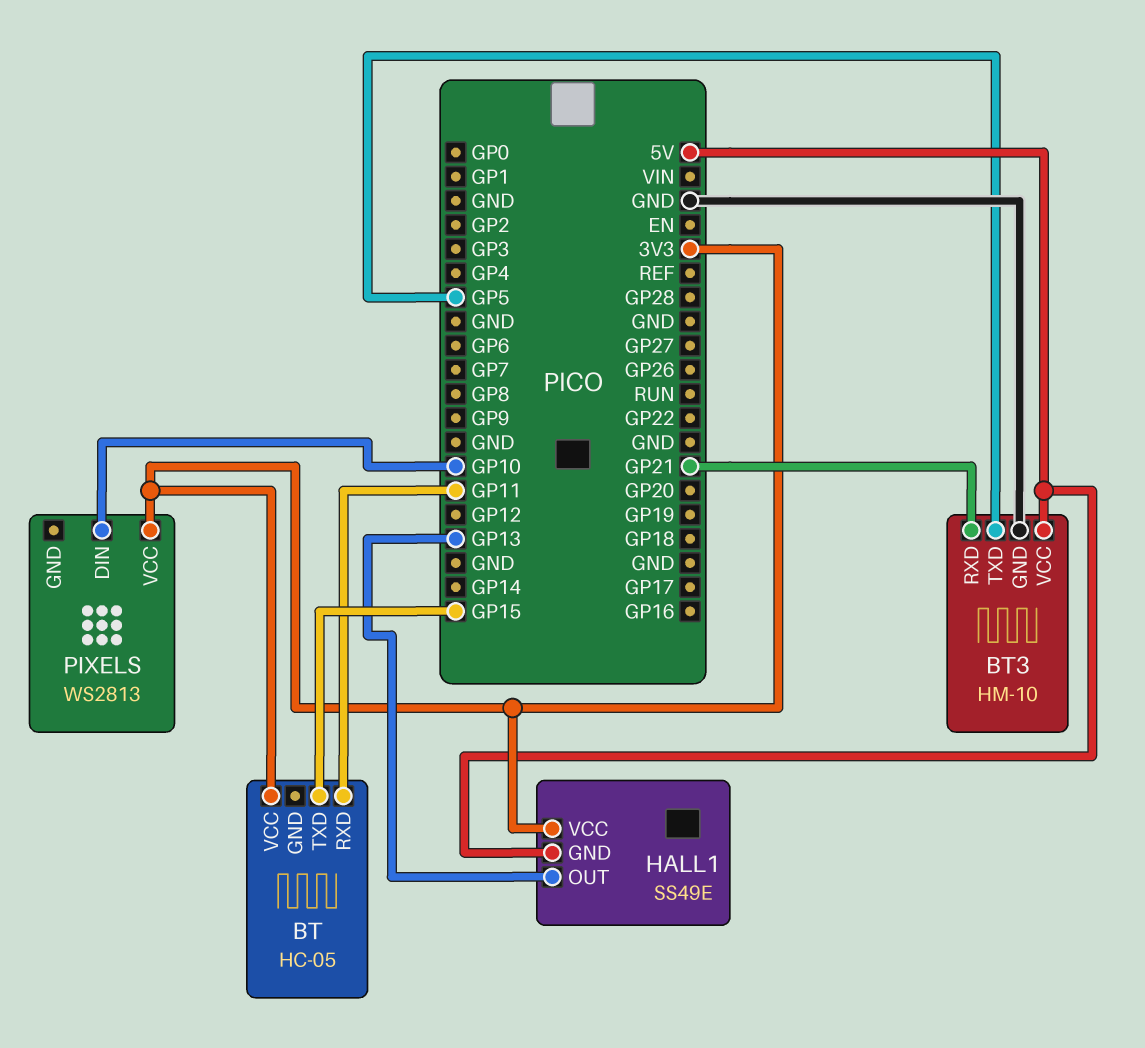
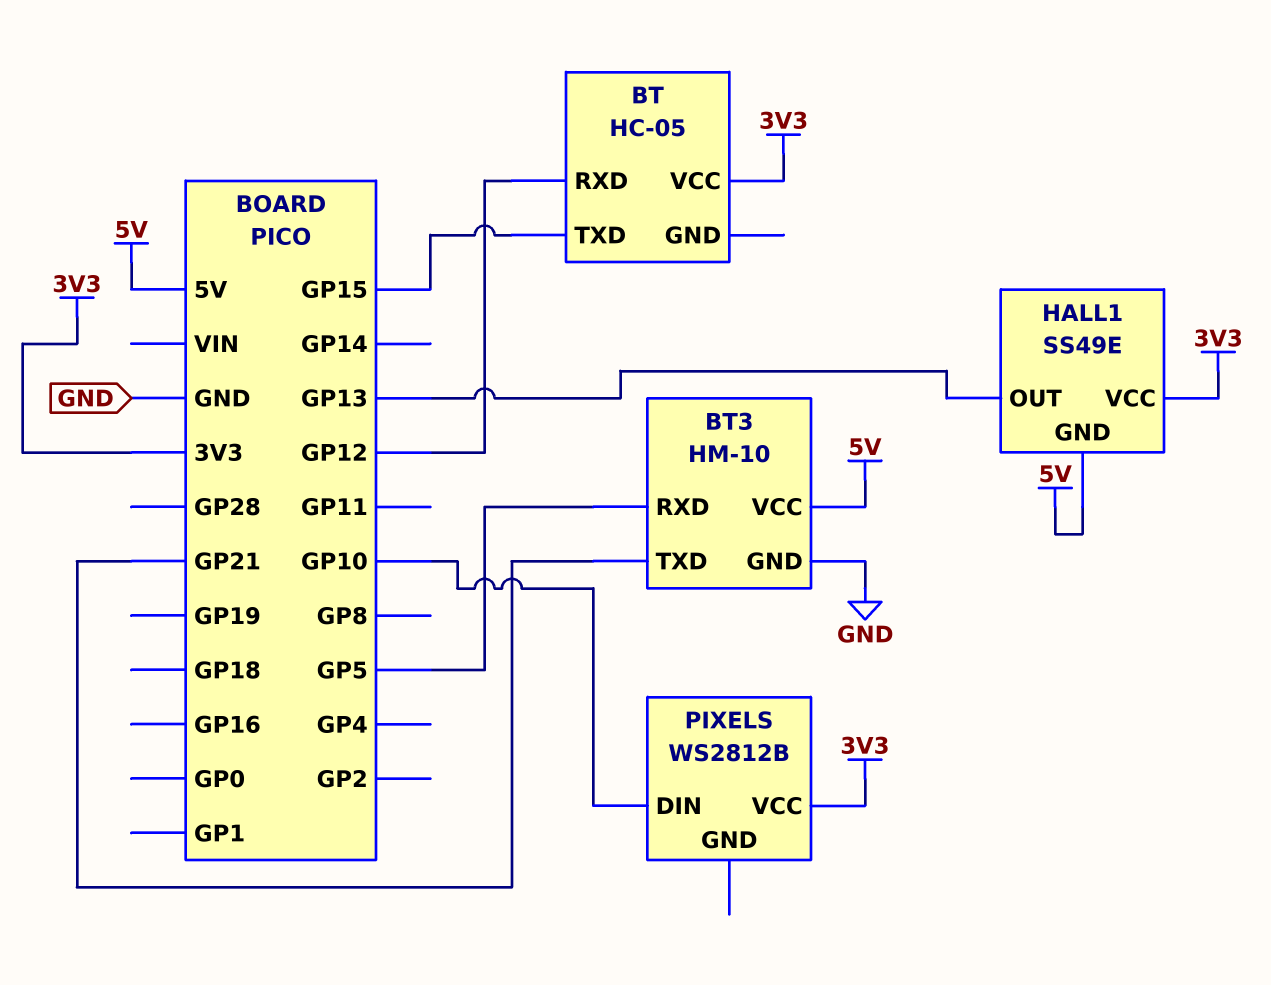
BT pin RXD: GP11 -> GP12
BT3 pin RXD: GP21 -> GP5
BT3 pin TXD: GP5 -> GP21
PIXELS: WS2813 -> WS2812B

